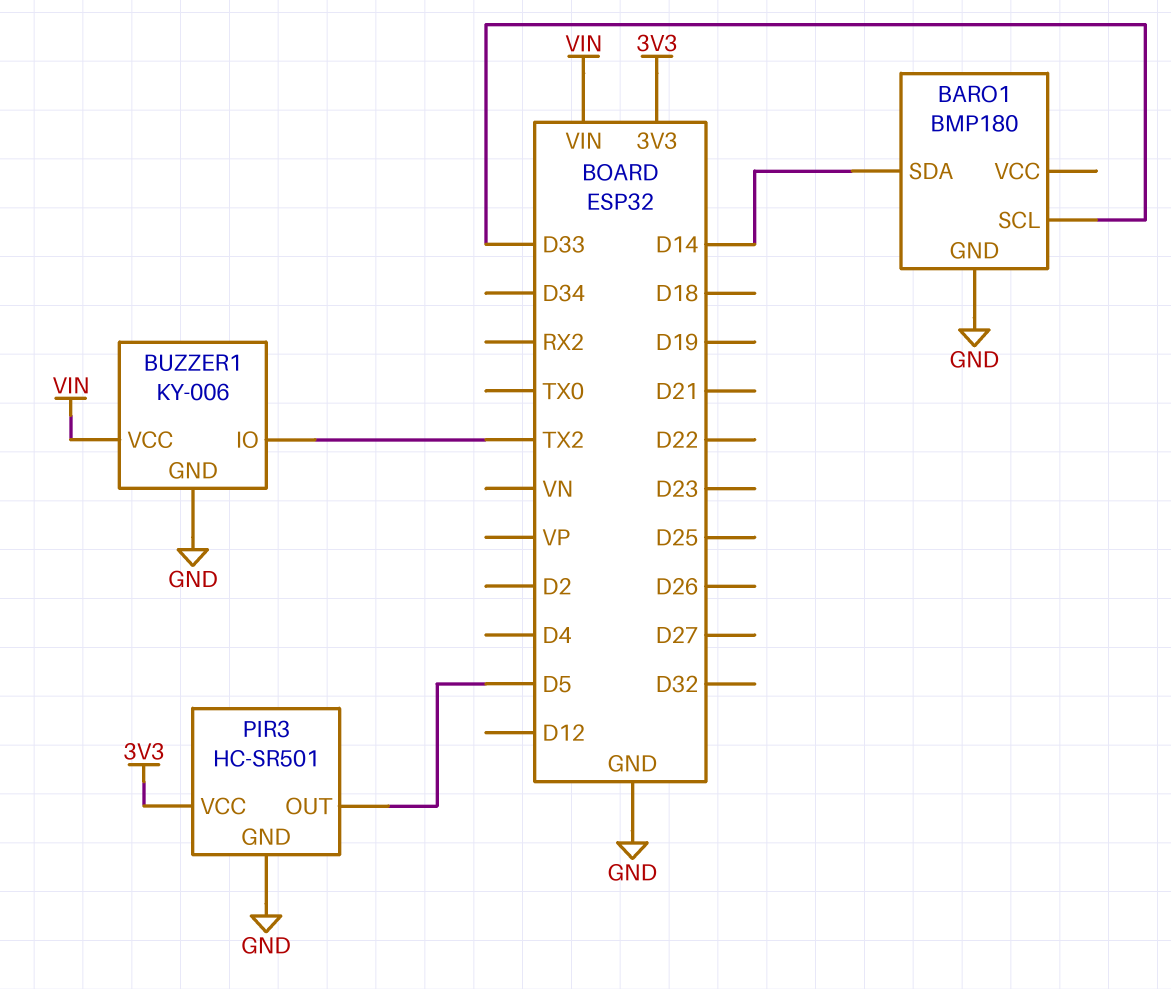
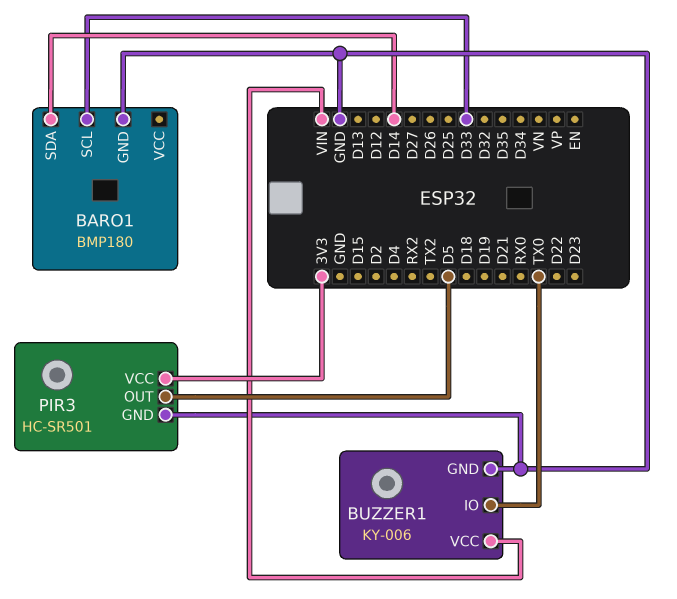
BUZZER1 pin IO: TX2 -> TX0

